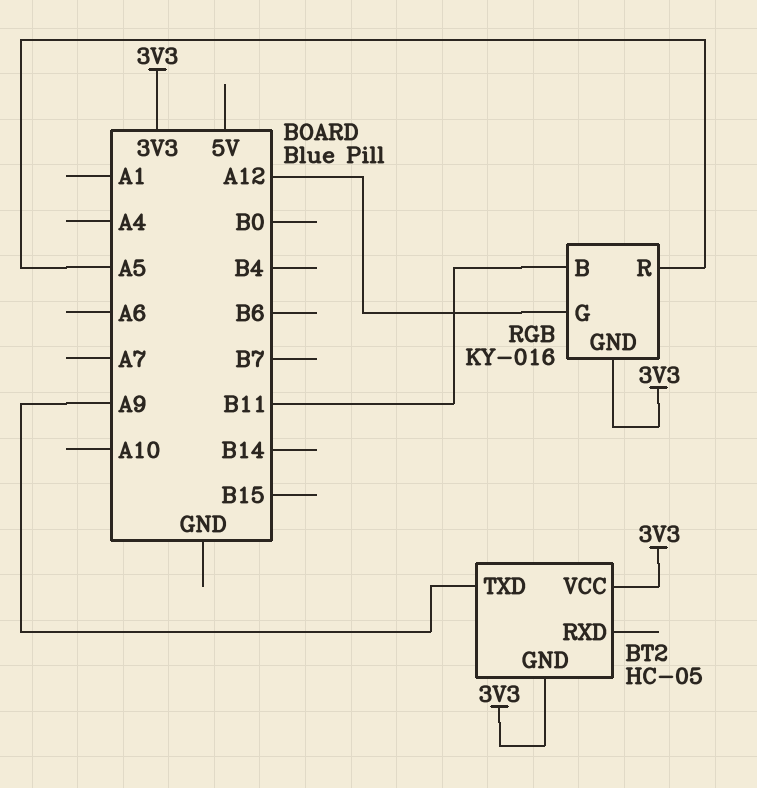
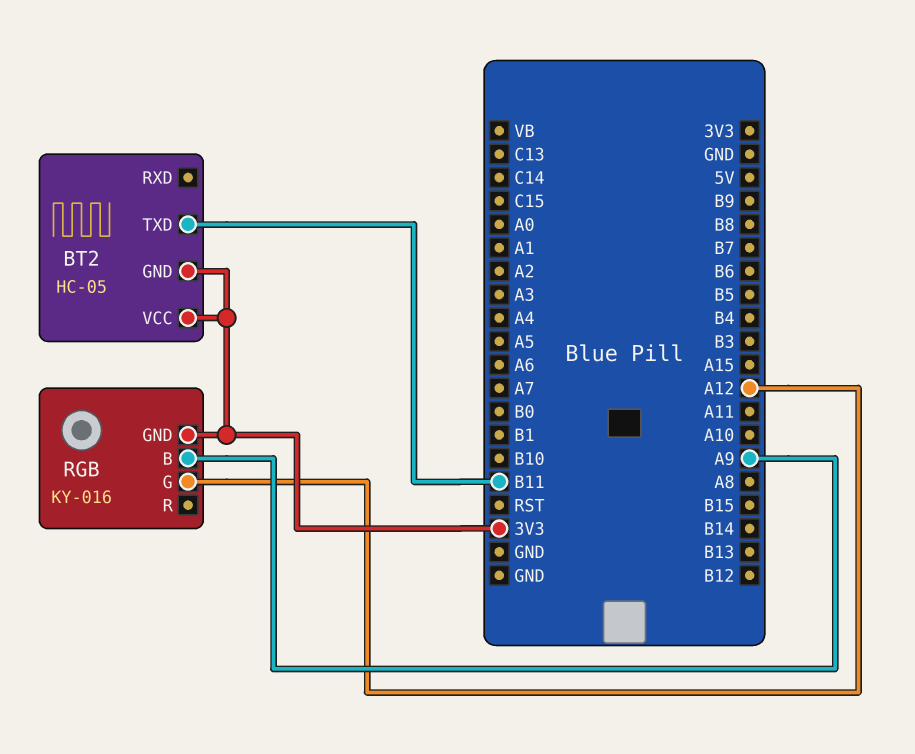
BT2 pin TXD: A9 -> B11
RGB pin B: B11 -> A9
RGB pin R: A5 -> none

